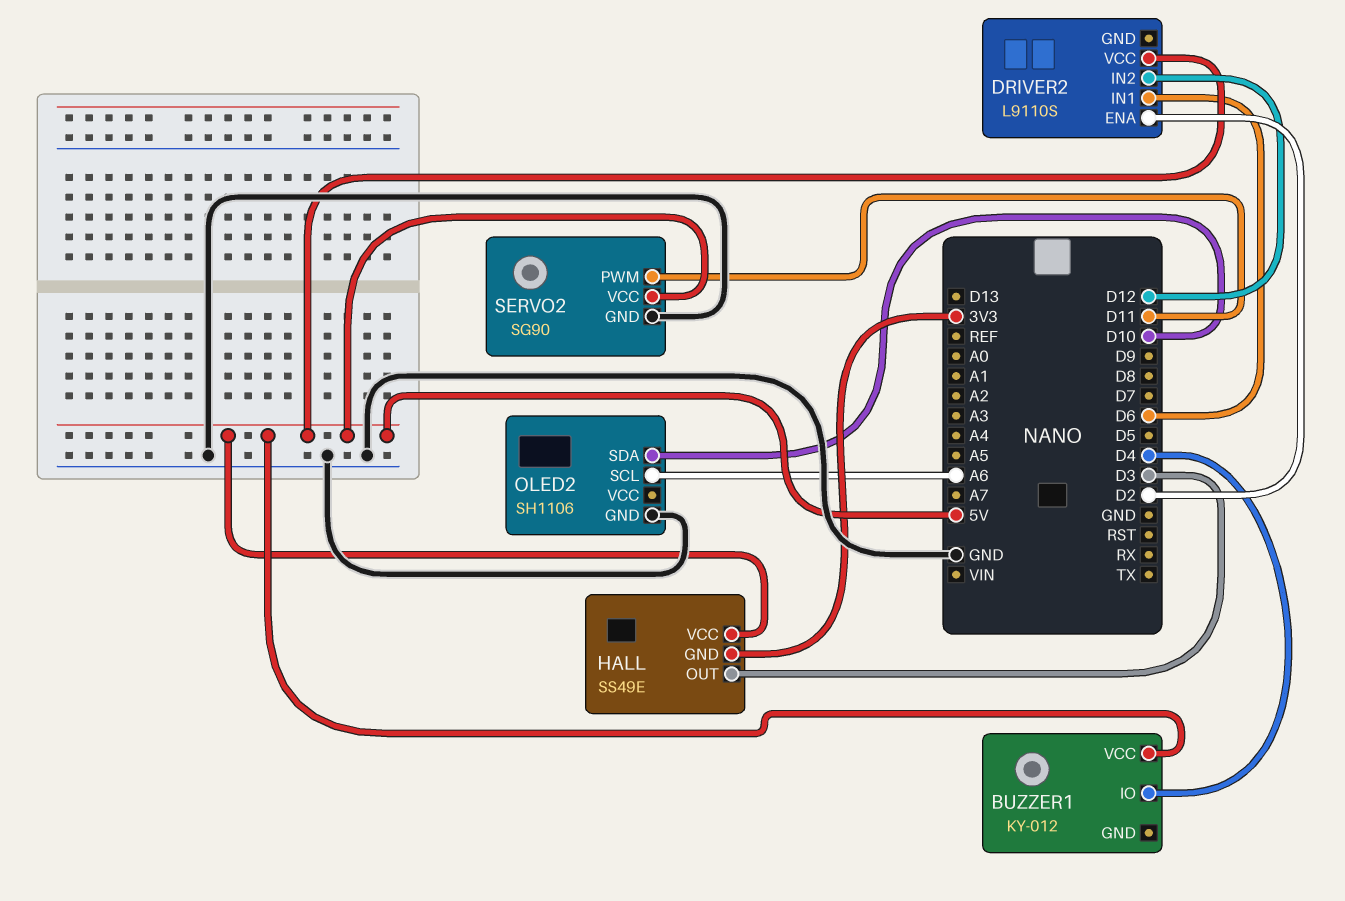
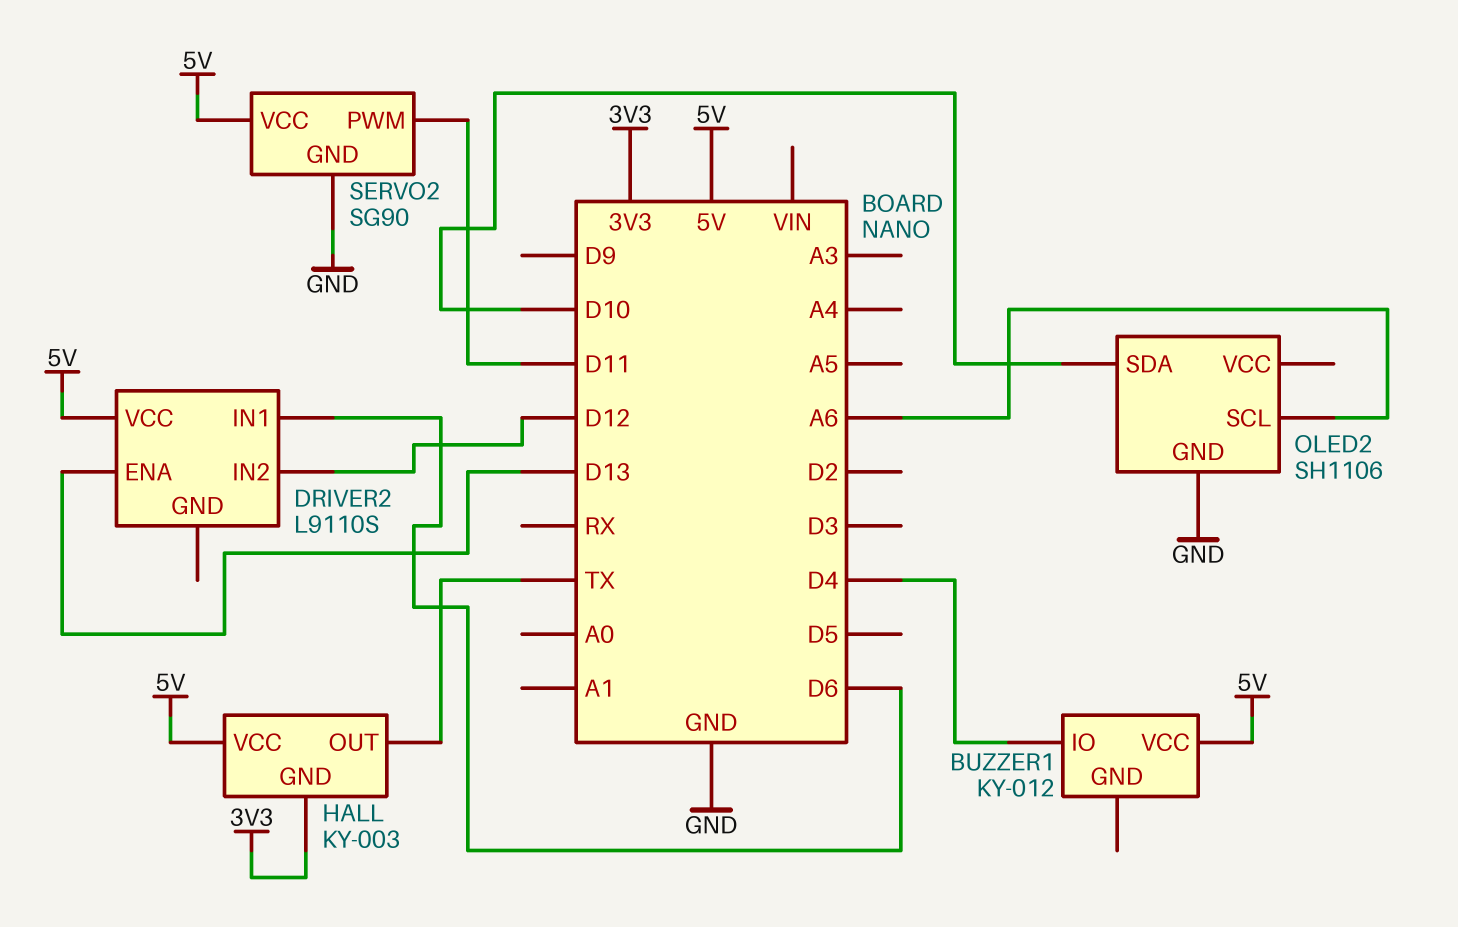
DRIVER2 pin ENA: D2 -> D13
HALL: SS49E -> KY-003
HALL pin OUT: D3 -> TX

